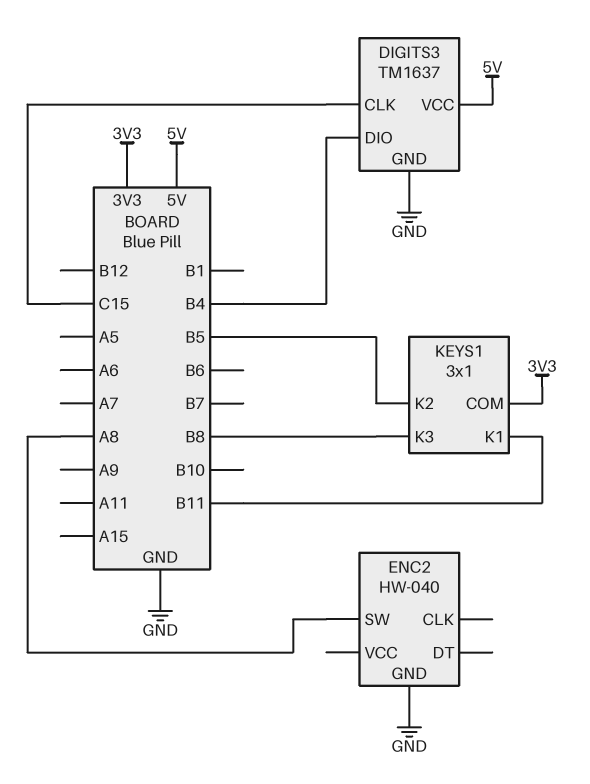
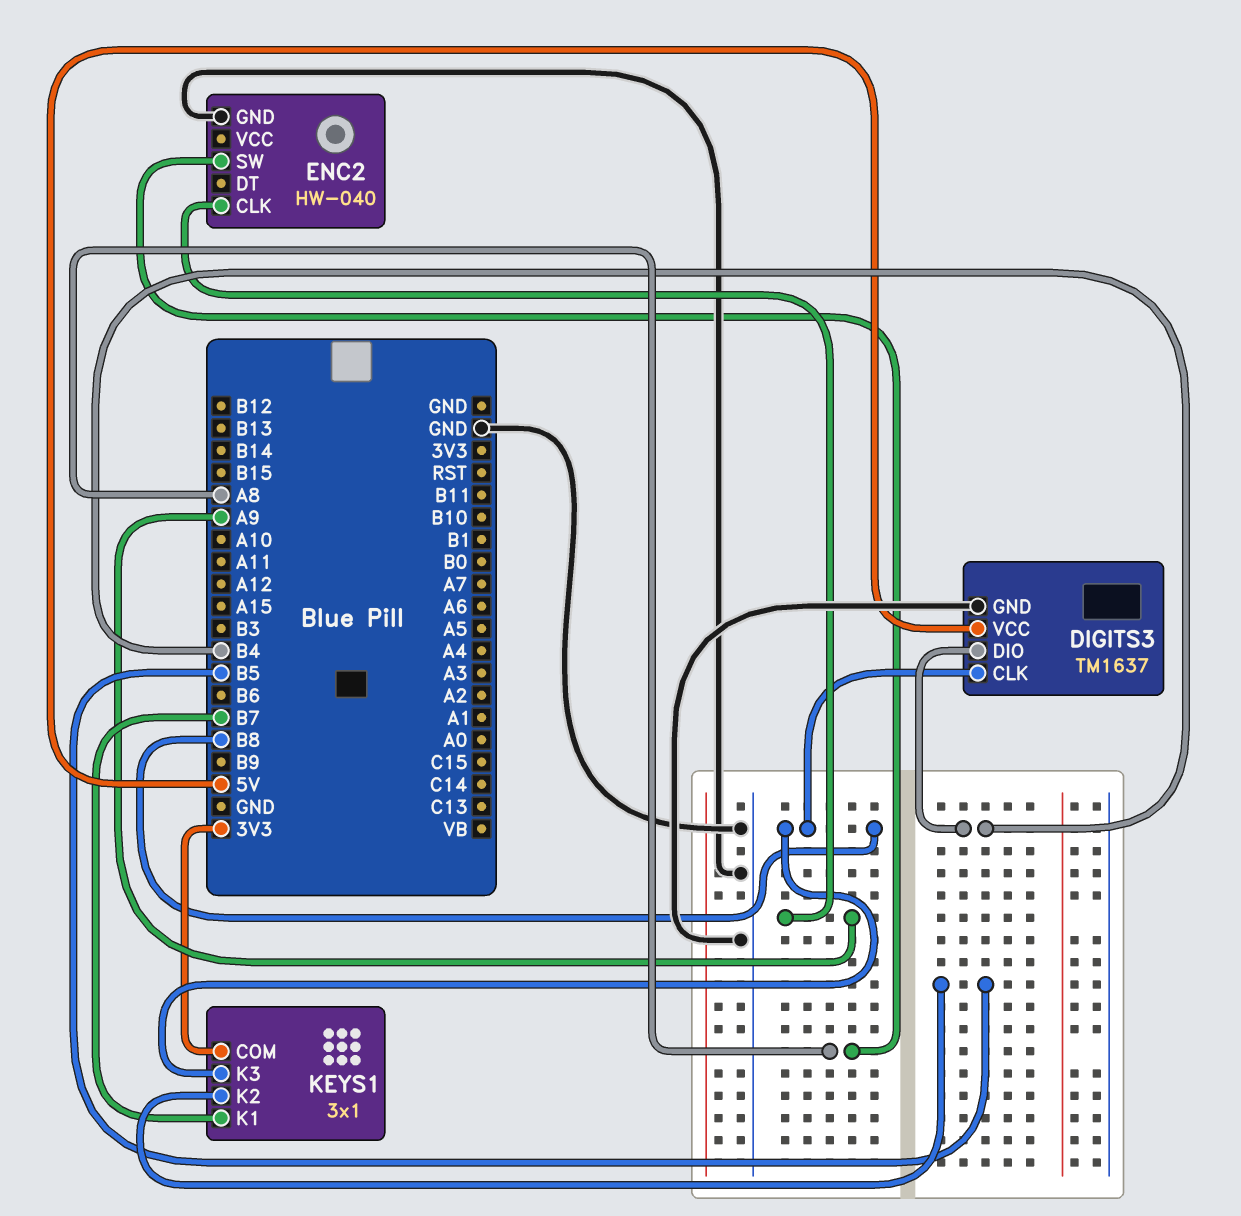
DIGITS3 pin CLK: C15 -> B8
ENC2 pin CLK: none -> A9
KEYS1 pin K1: B11 -> B7

